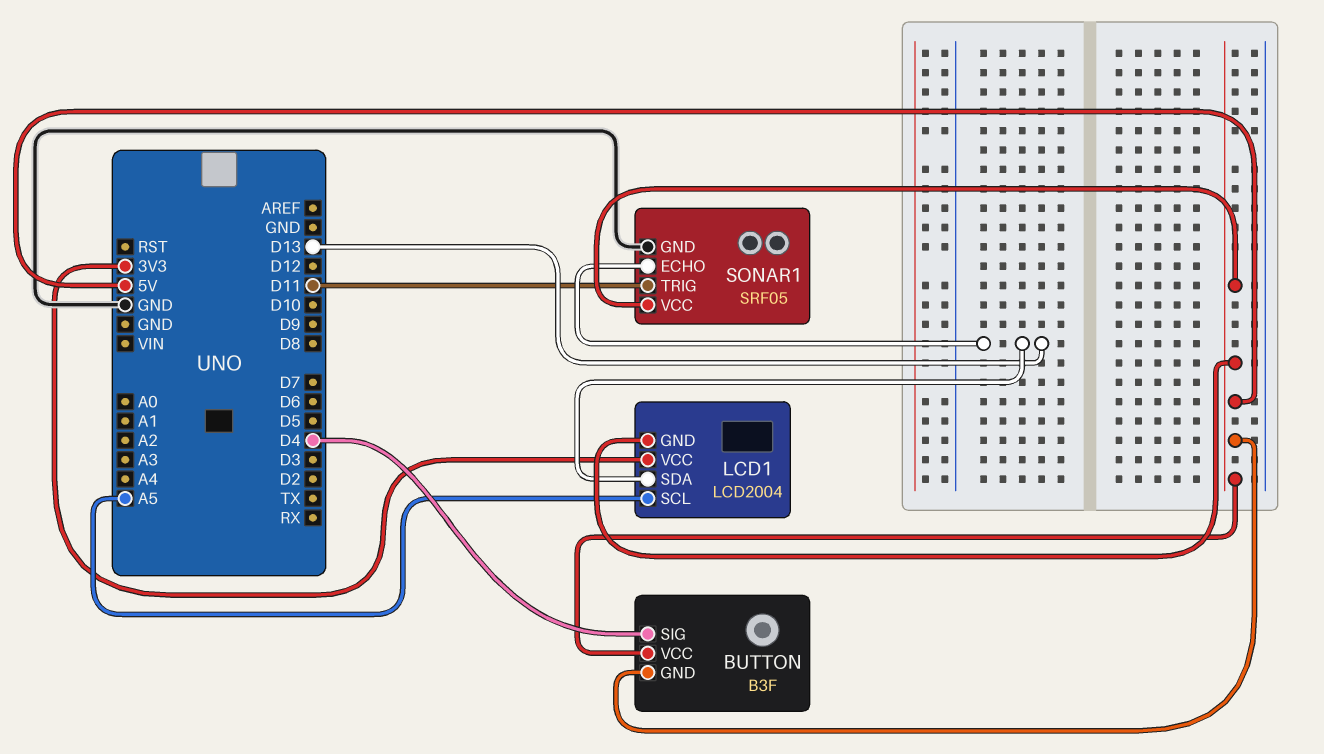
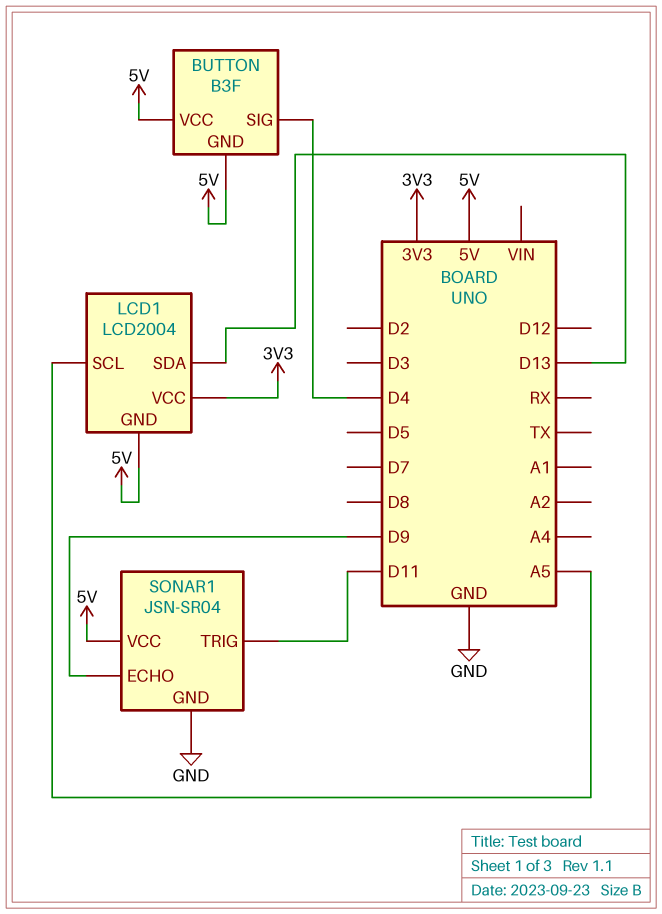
SONAR1: SRF05 -> JSN-SR04
SONAR1 pin ECHO: D13 -> D9

